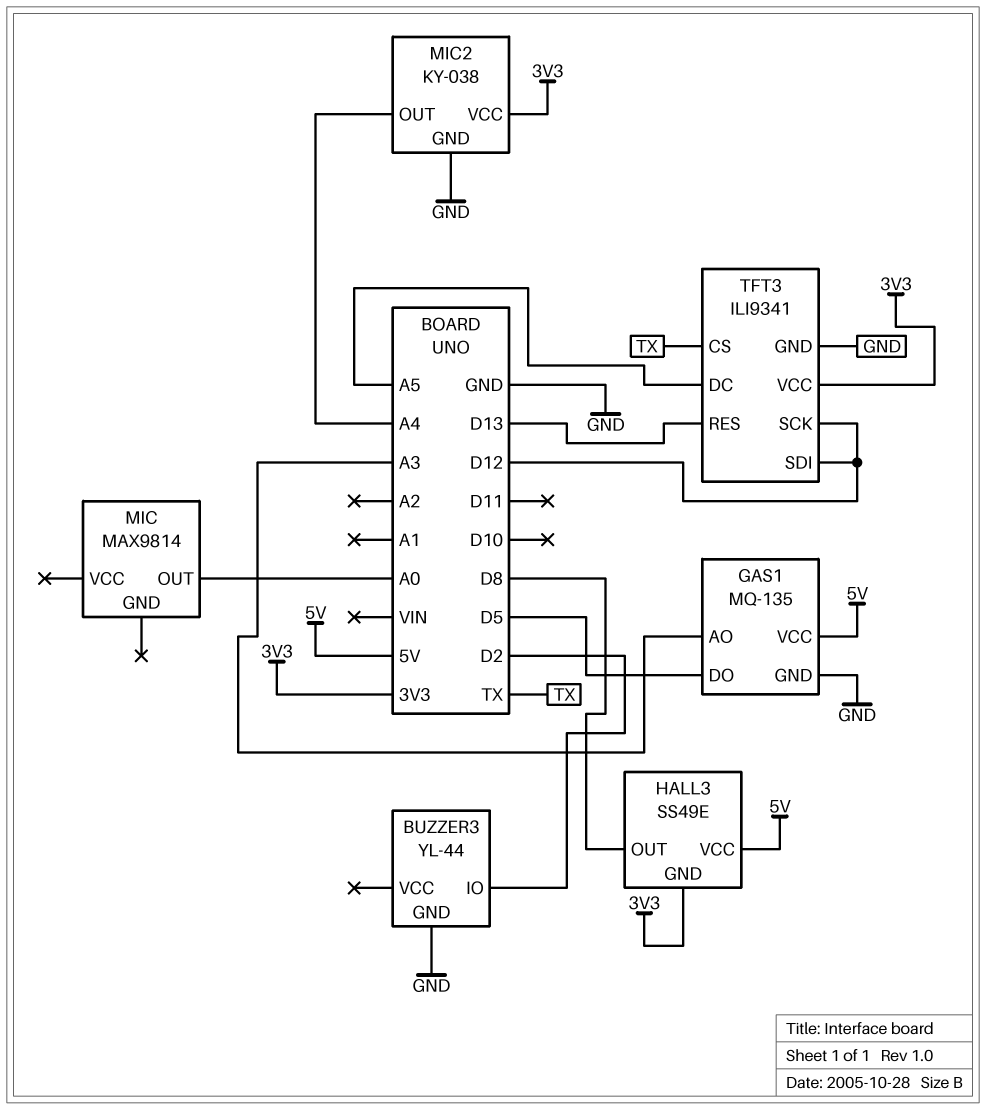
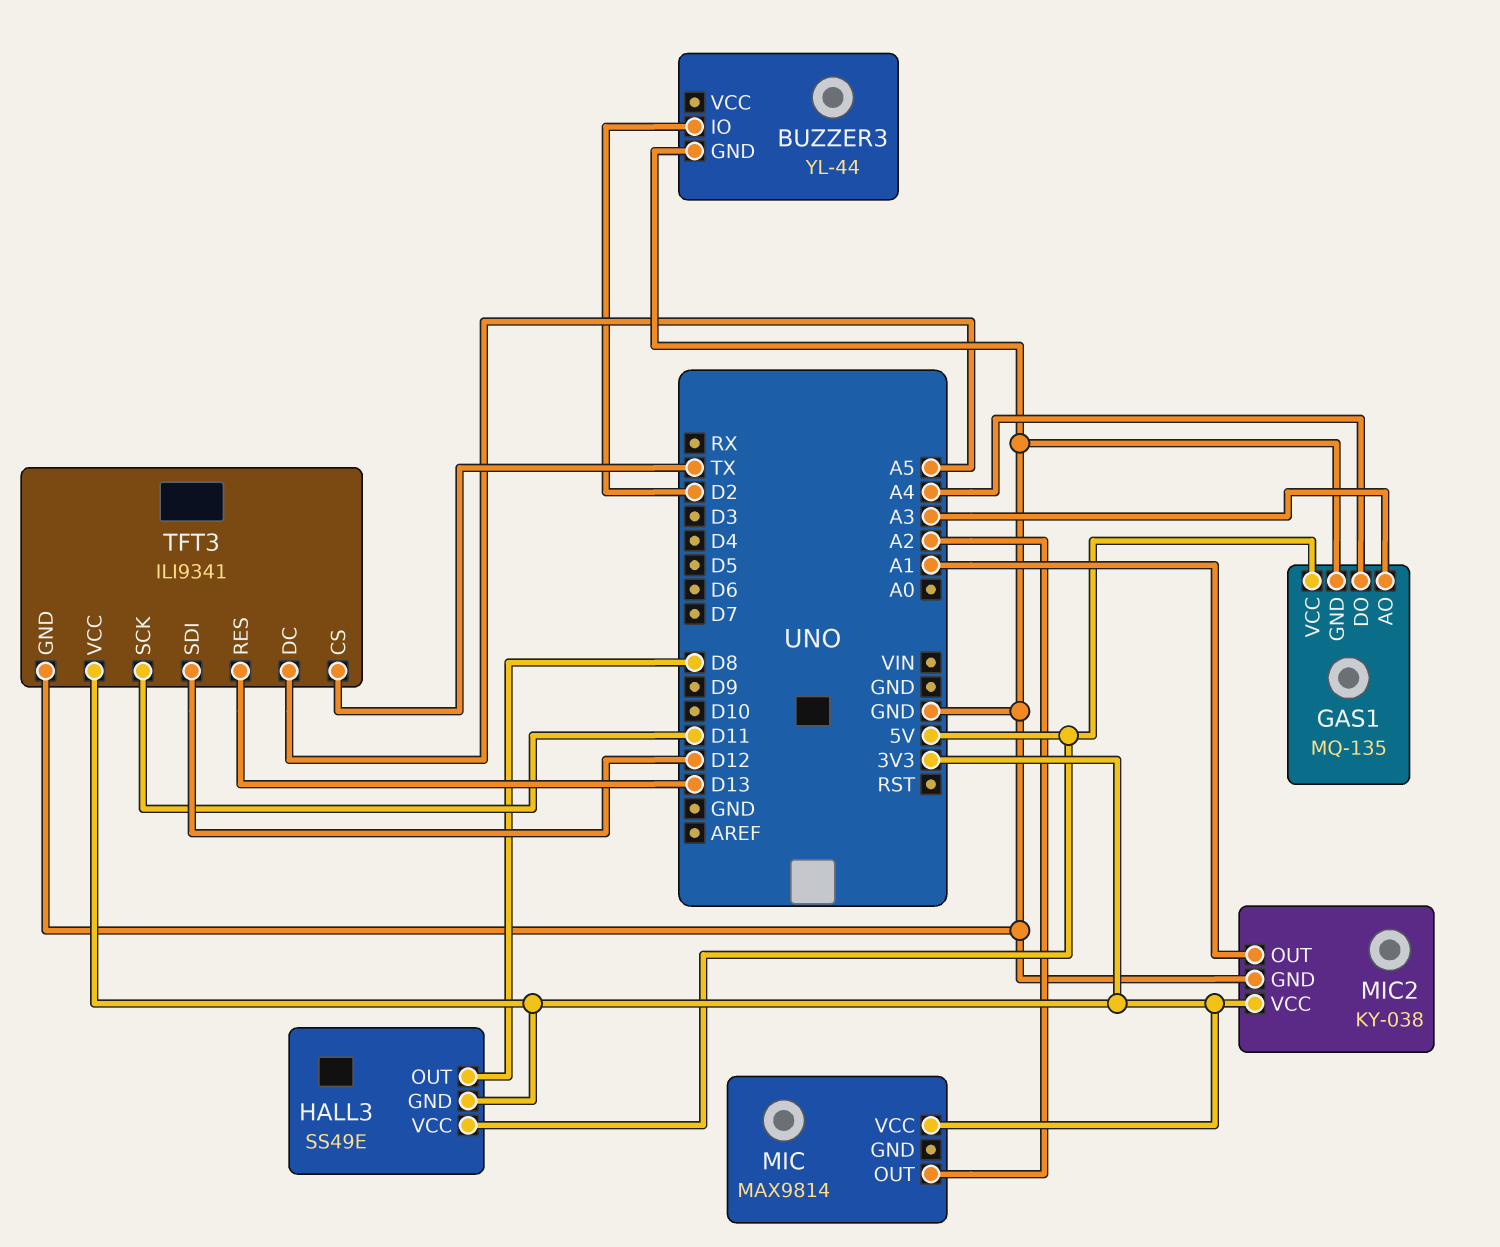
GAS1 pin DO: D5 -> A4
MIC pin OUT: A0 -> A2
MIC pin VCC: none -> 3V3
MIC2 pin OUT: A4 -> A1
TFT3 pin SCK: D12 -> D11

